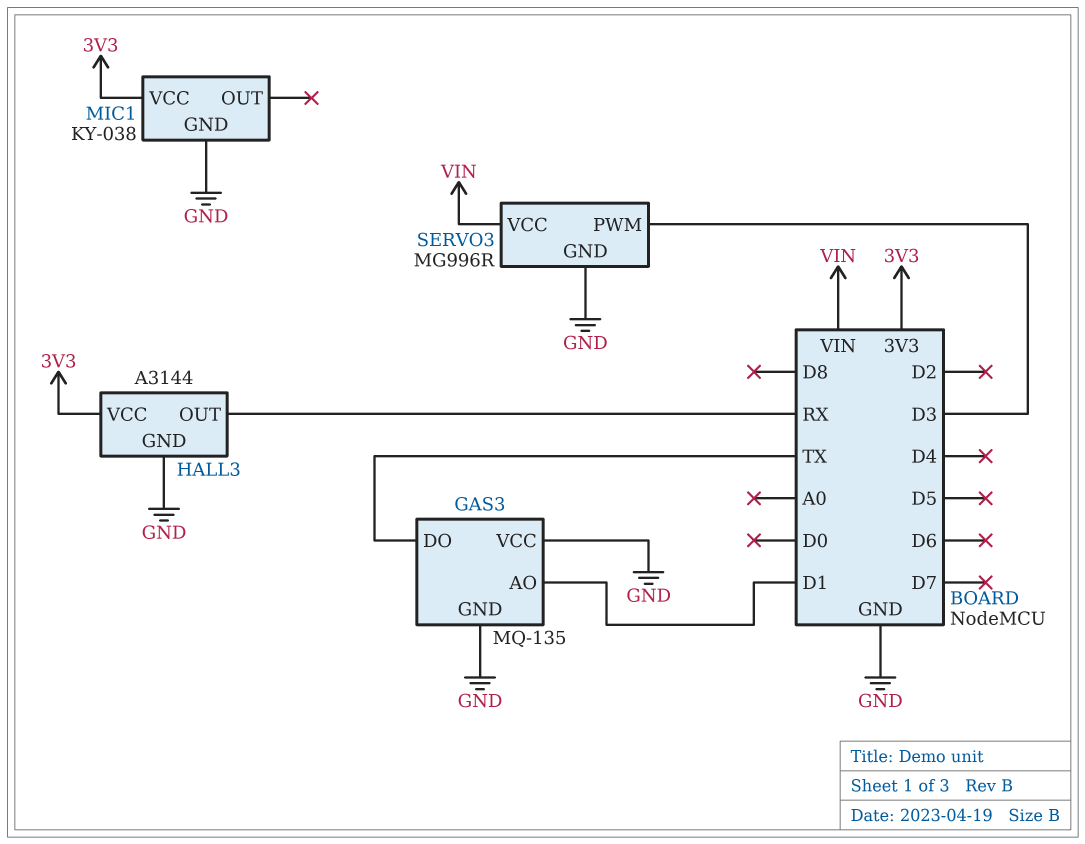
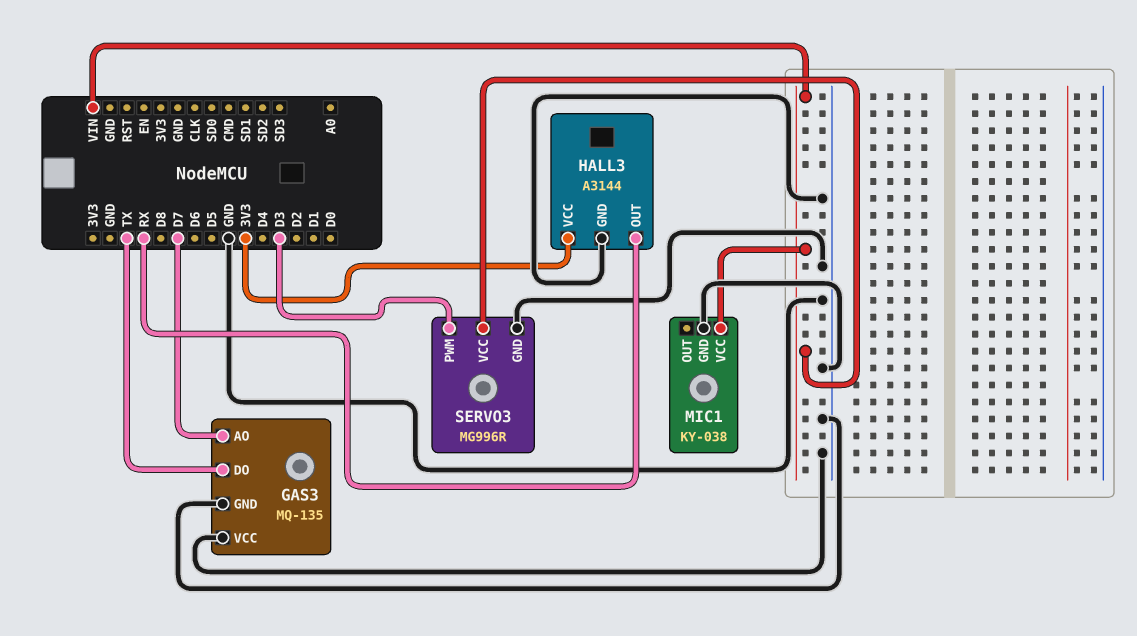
GAS3 pin AO: D1 -> D7
MIC1 pin VCC: 3V3 -> VIN

